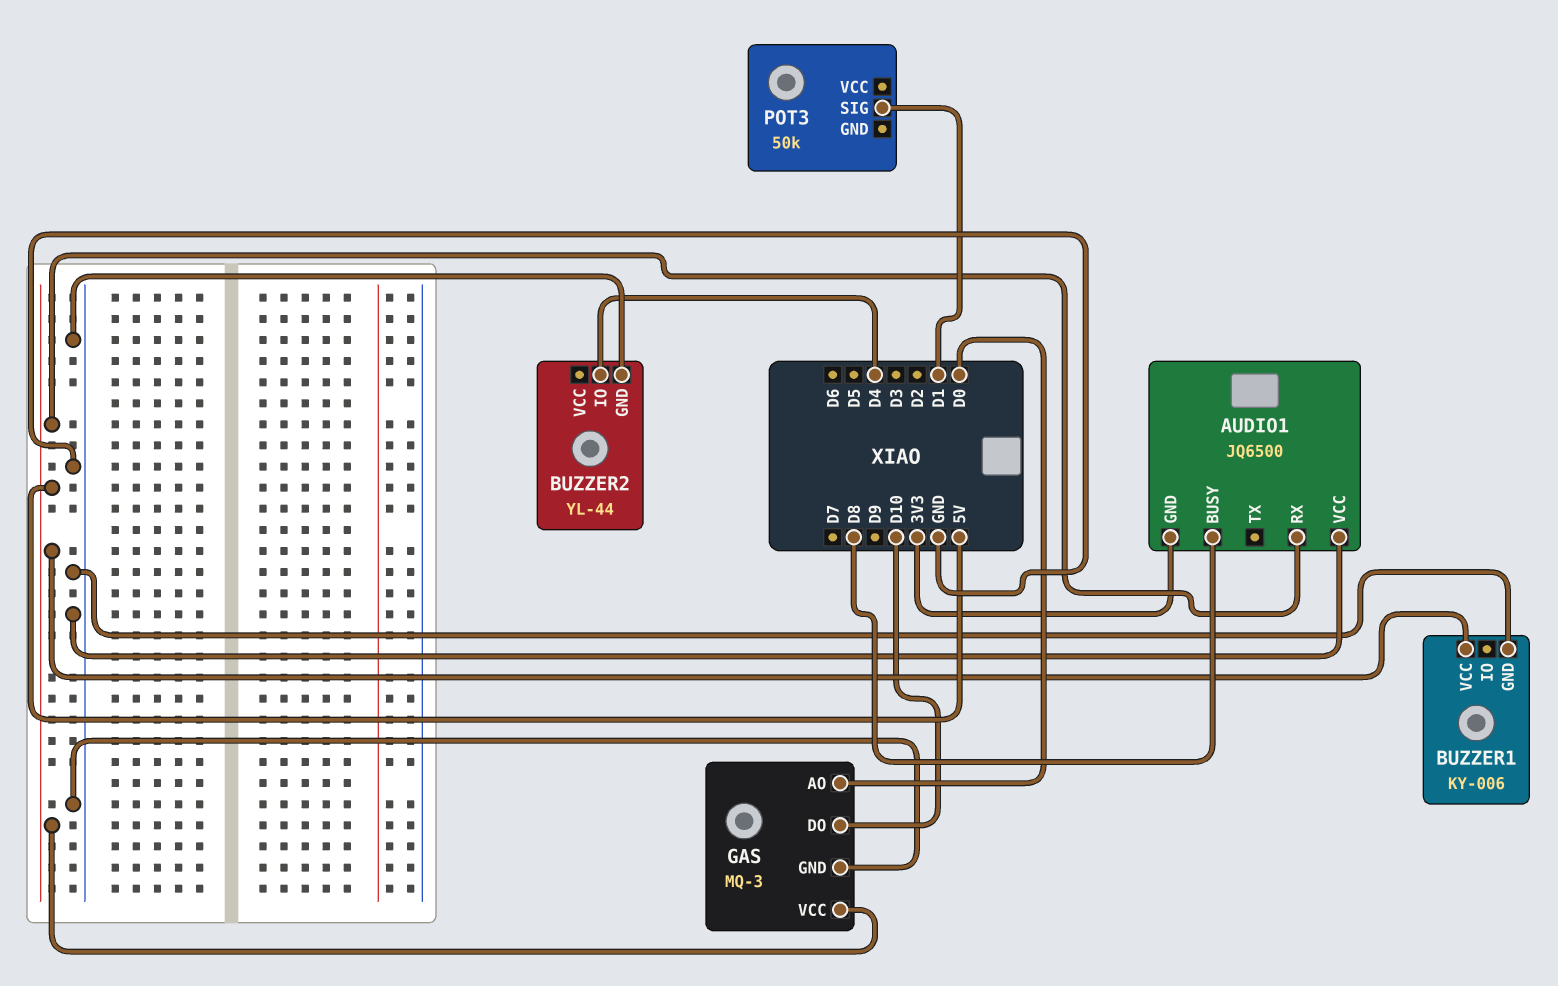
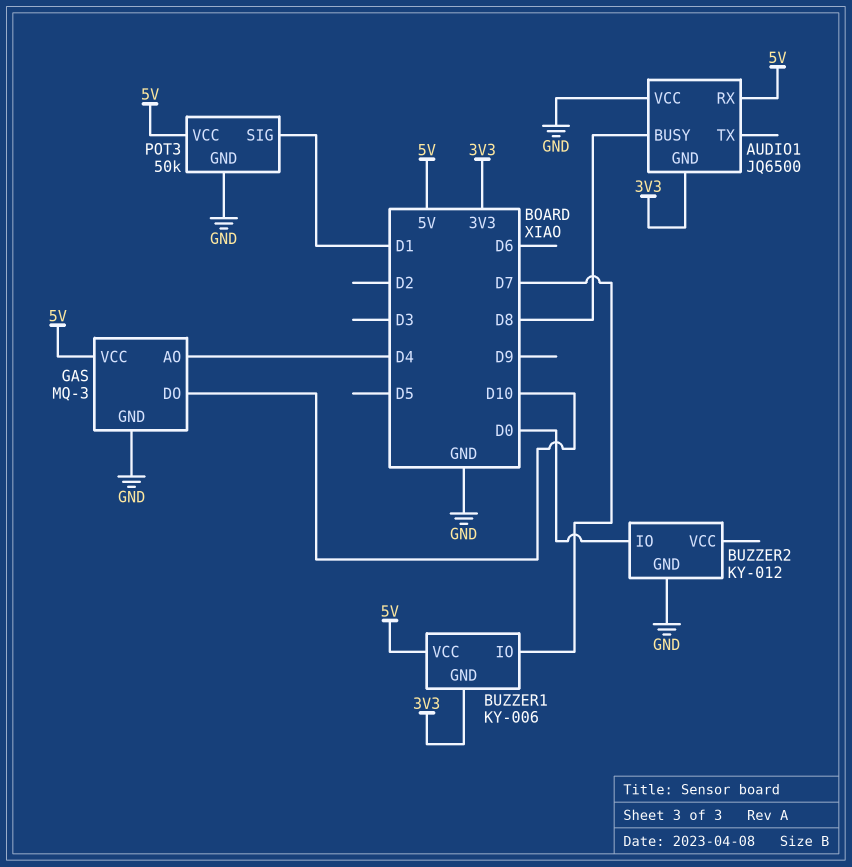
BUZZER1 pin GND: GND -> 3V3
BUZZER1 pin IO: none -> D7
BUZZER2: YL-44 -> KY-012
BUZZER2 pin IO: D4 -> D0
GAS pin AO: D0 -> D4
POT3 pin GND: none -> GND
POT3 pin VCC: none -> 5V

